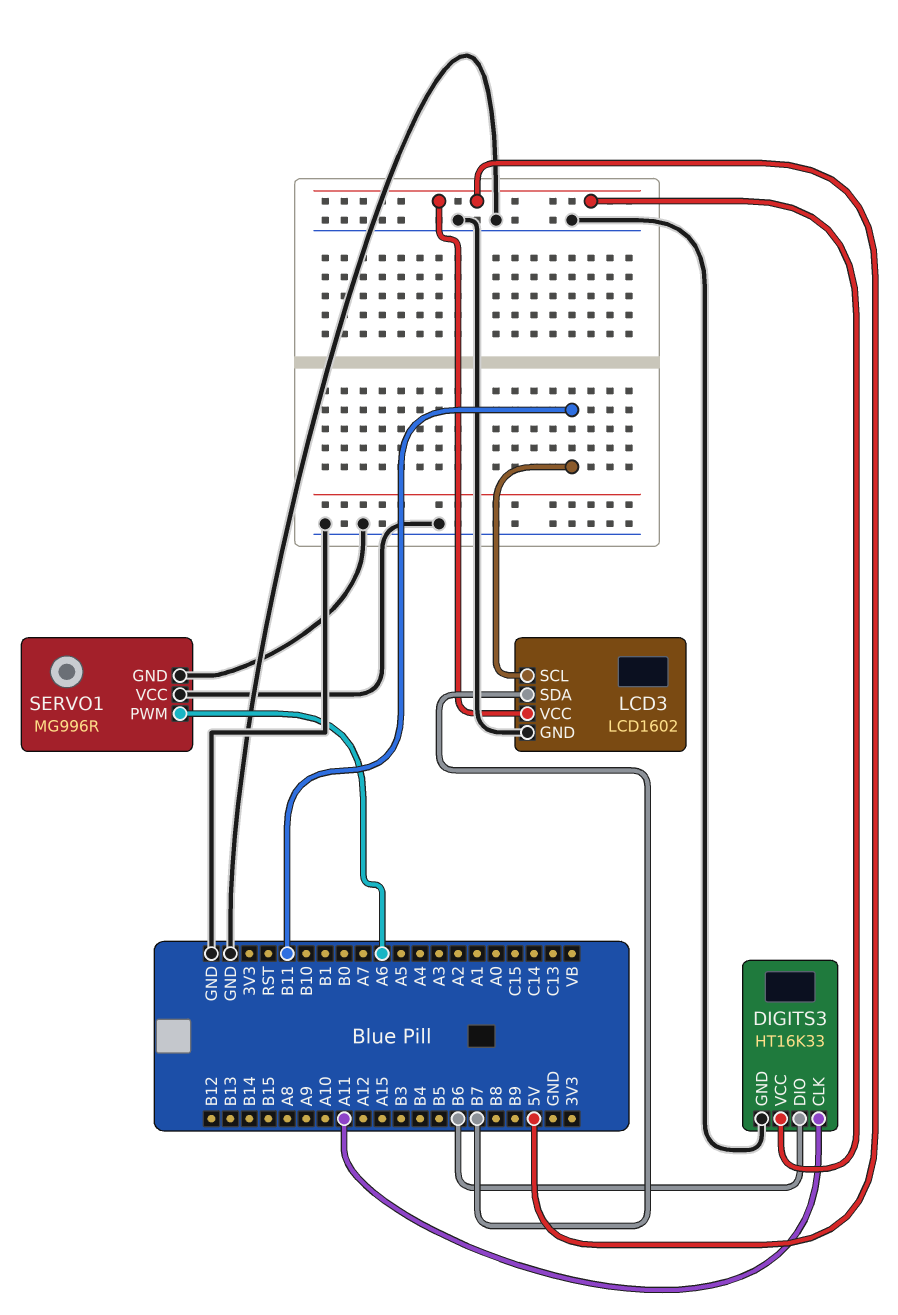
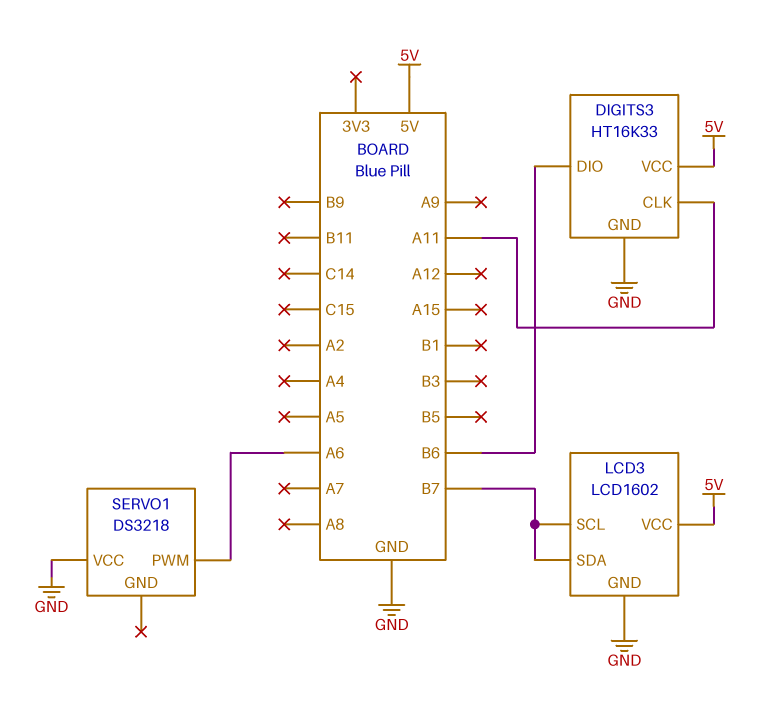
LCD3 pin SCL: B11 -> B7
SERVO1: MG996R -> DS3218
SERVO1 pin GND: GND -> none

